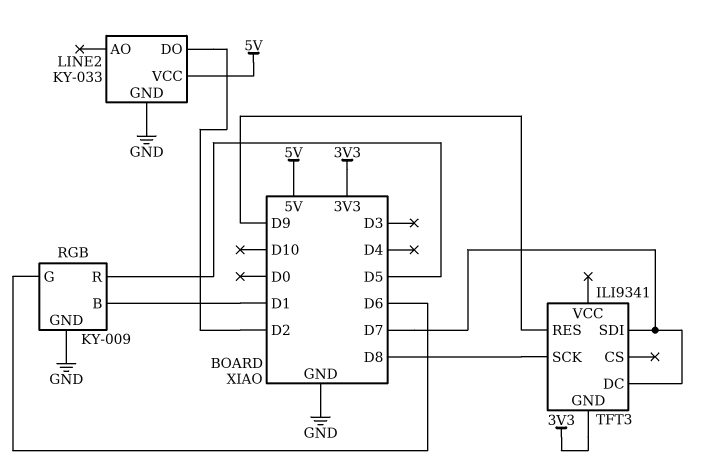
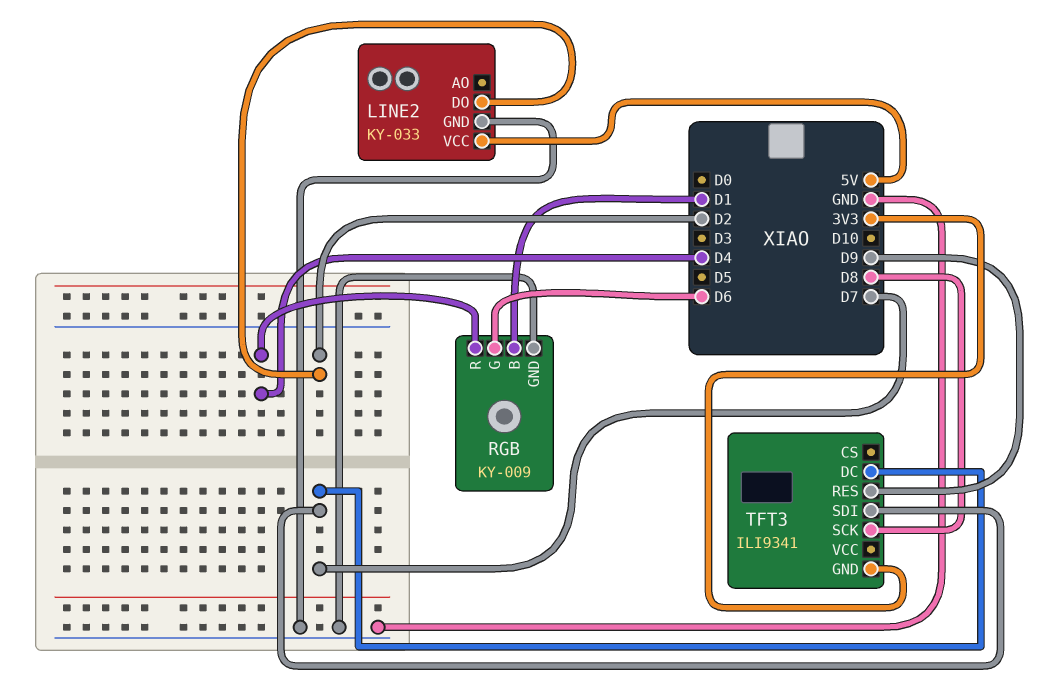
RGB pin R: D5 -> D4

